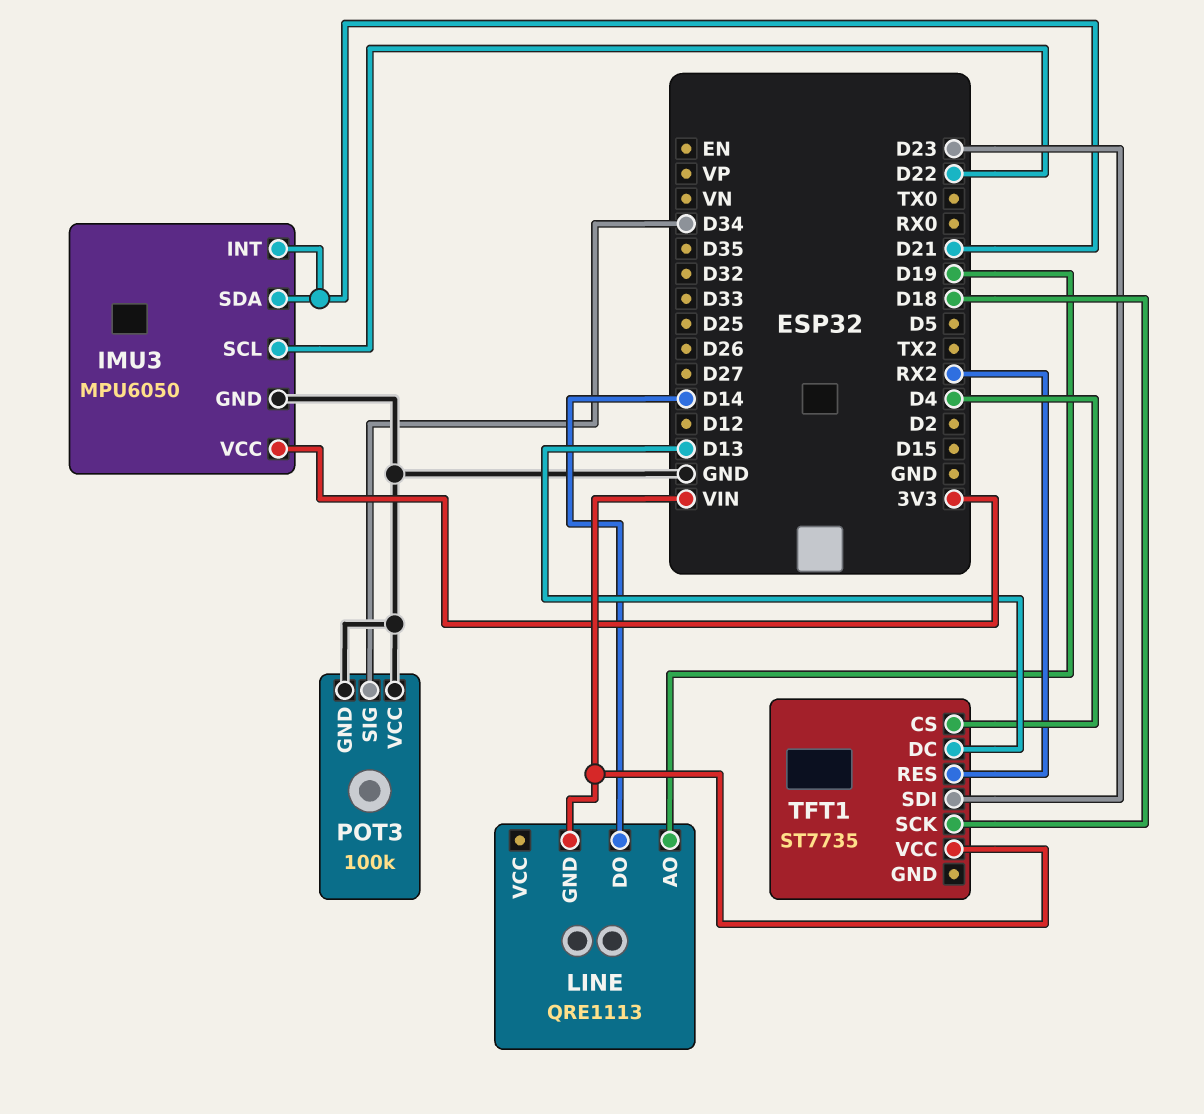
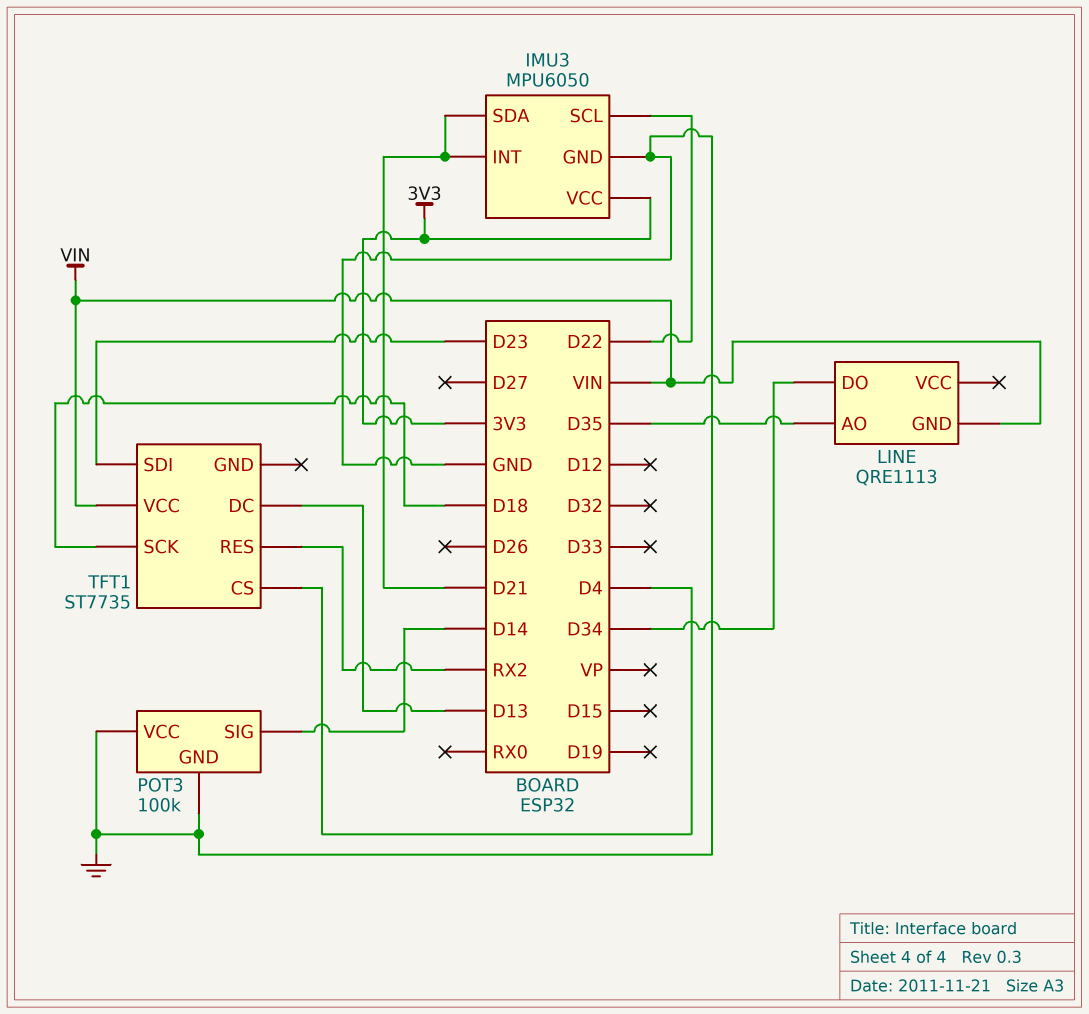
LINE pin AO: D19 -> D35
LINE pin DO: D14 -> D34
POT3 pin SIG: D34 -> D14

